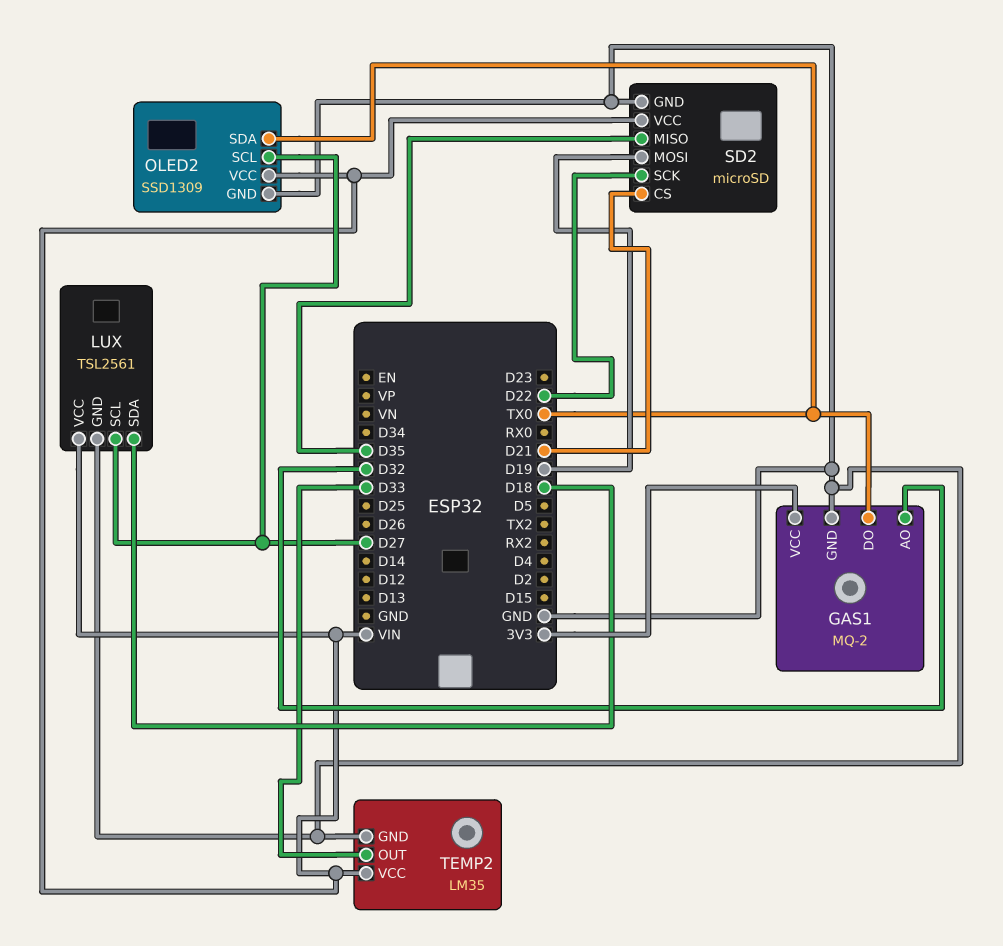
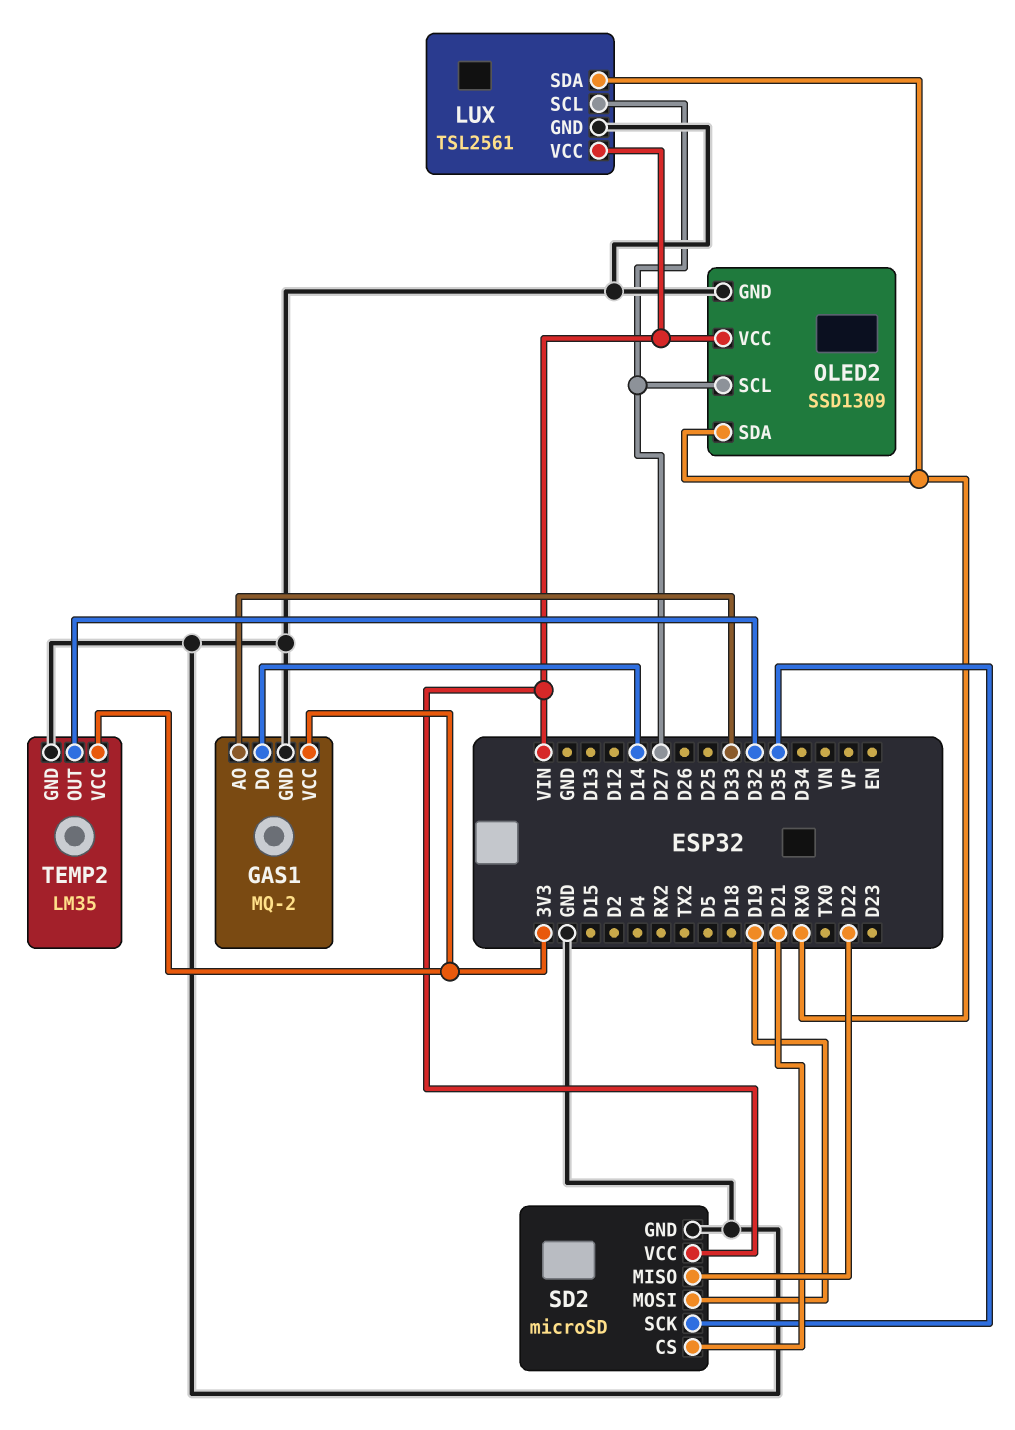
GAS1 pin AO: D32 -> D33
GAS1 pin DO: TX0 -> D14
LUX pin SDA: D18 -> RX0
OLED2 pin SDA: TX0 -> RX0
SD2 pin MISO: D35 -> D22
SD2 pin SCK: D22 -> D35
TEMP2 pin OUT: D33 -> D32
TEMP2 pin VCC: VIN -> 3V3

